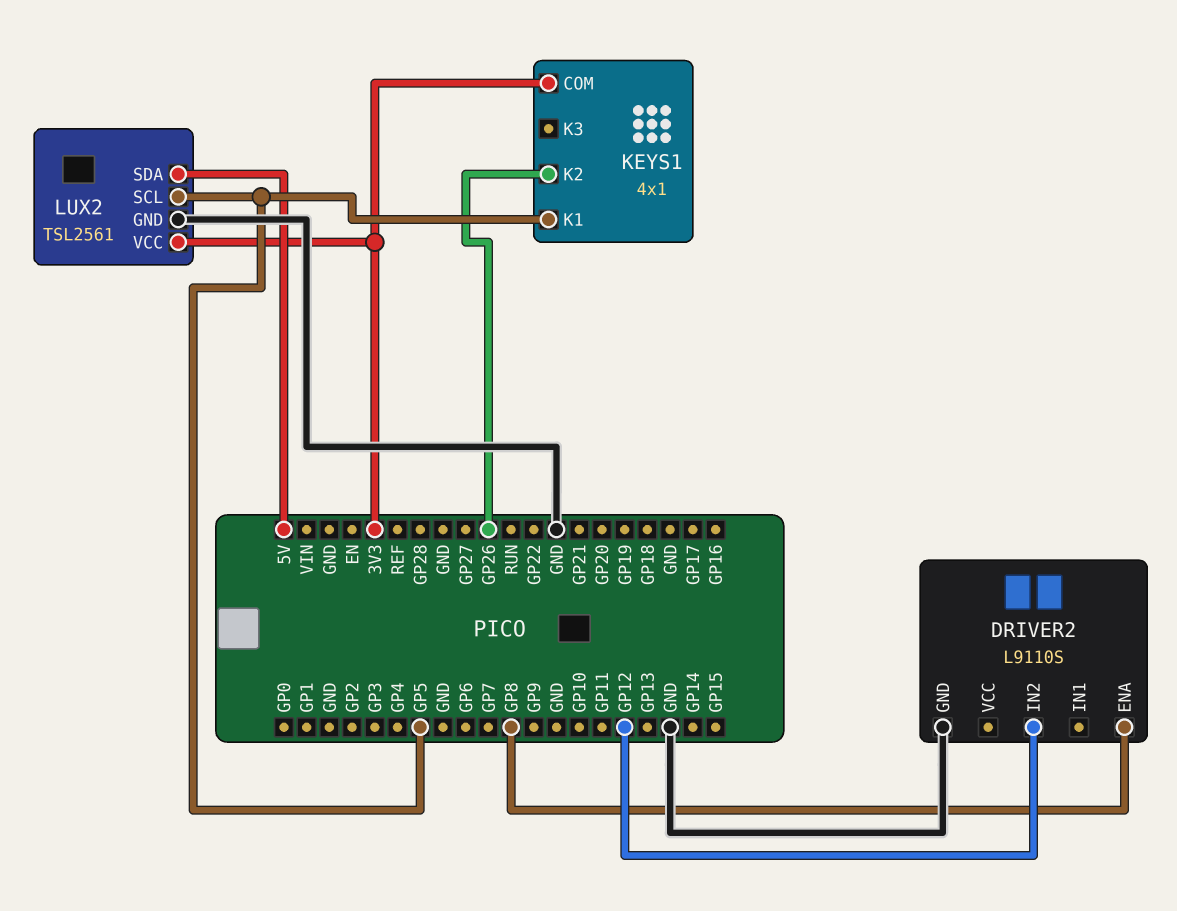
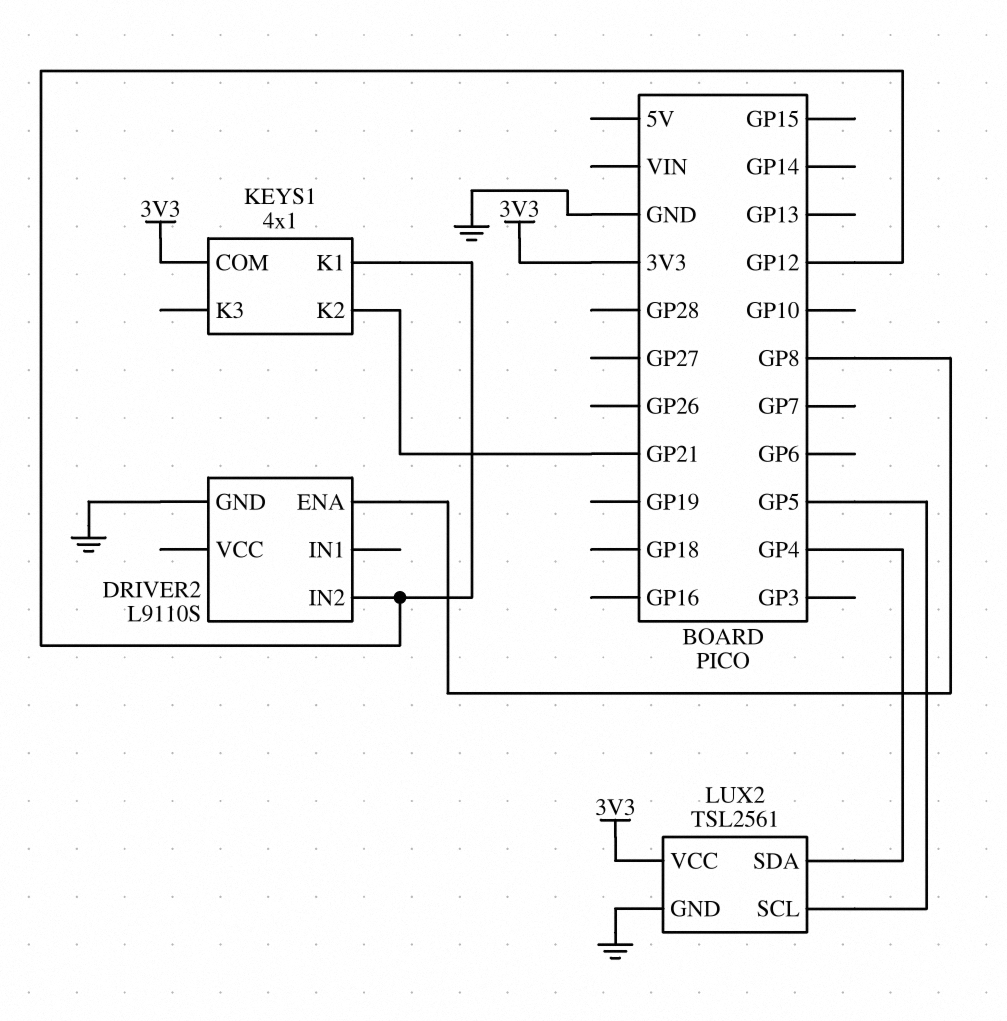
KEYS1 pin K1: GP5 -> GP12
KEYS1 pin K2: GP26 -> GP21
LUX2 pin SDA: 5V -> GP4

